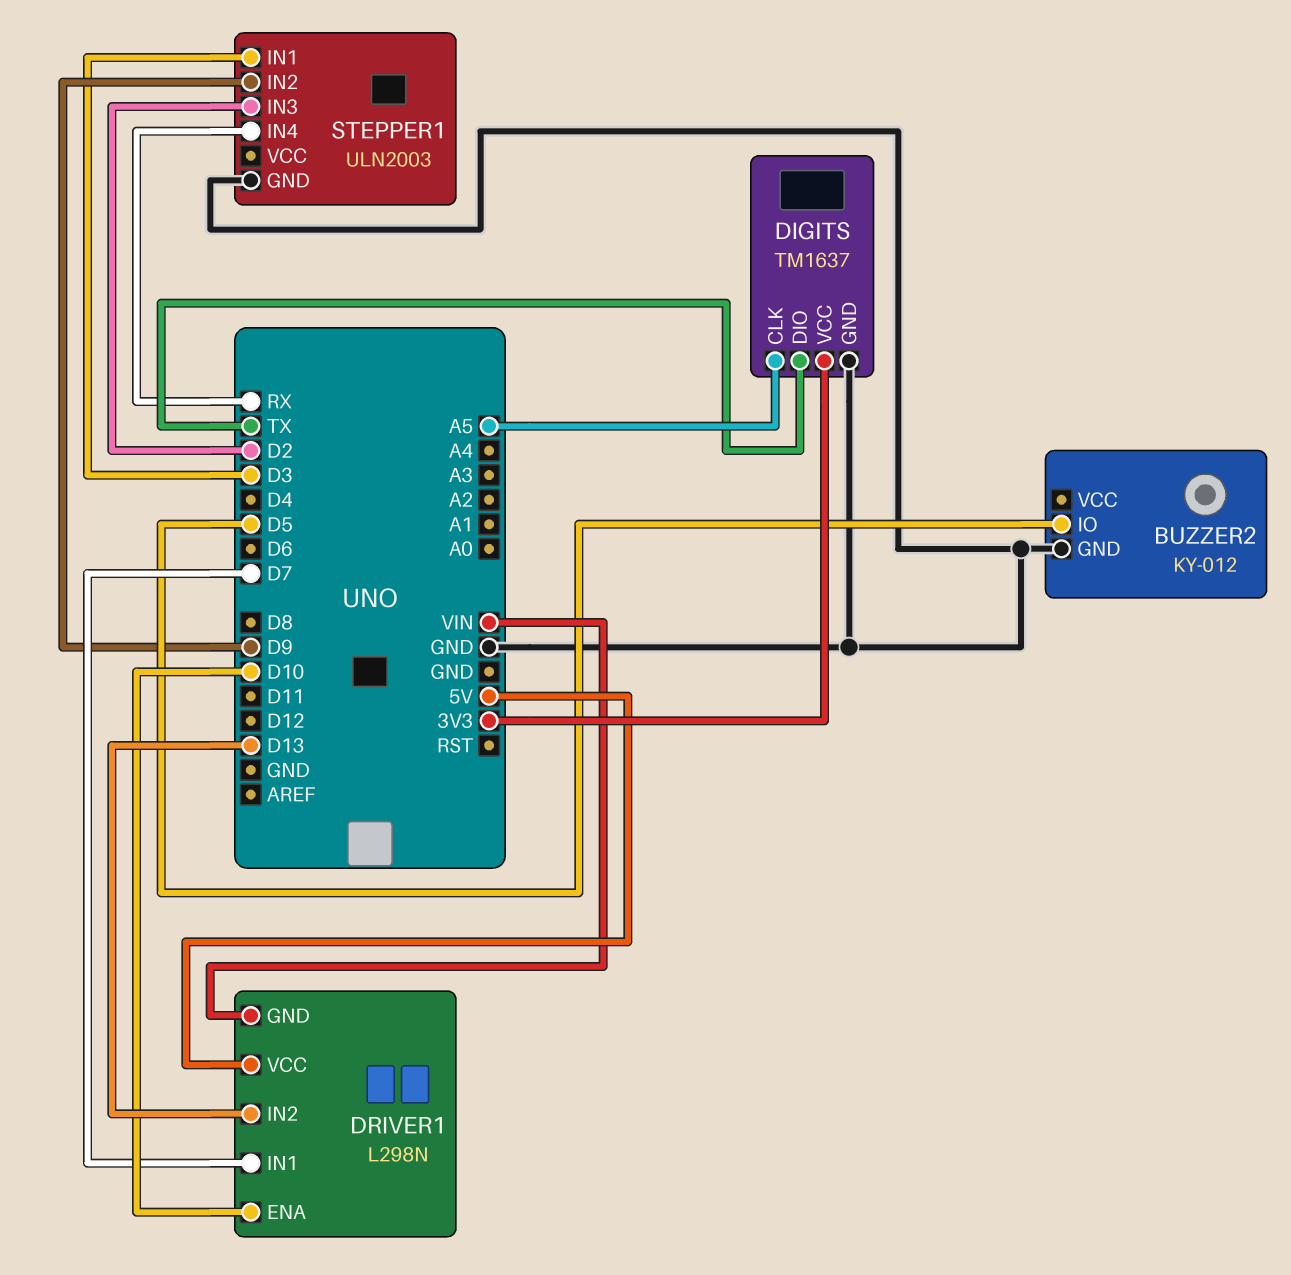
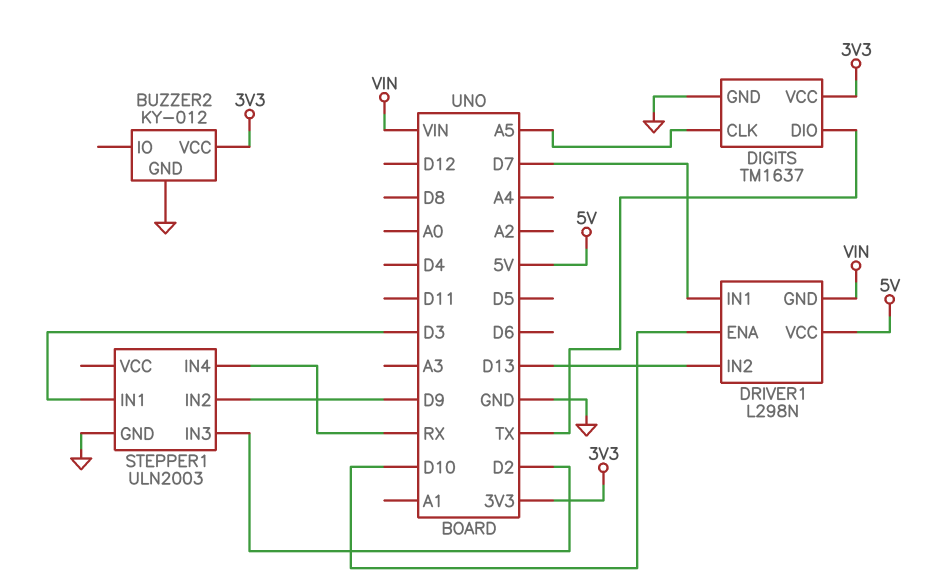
BUZZER2 pin IO: D5 -> none
BUZZER2 pin VCC: none -> 3V3

